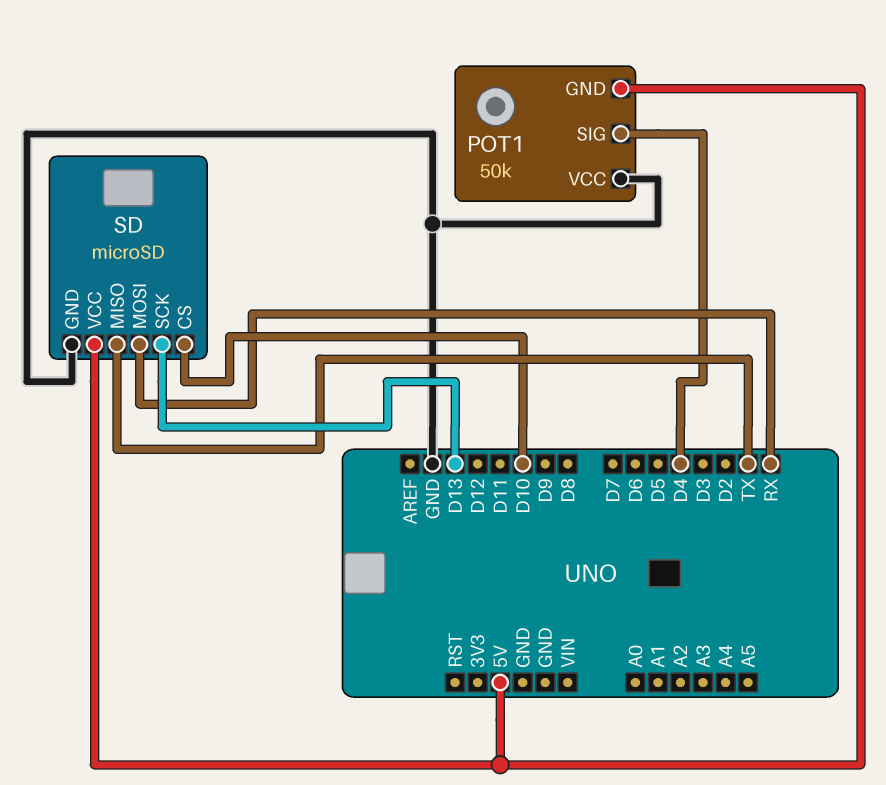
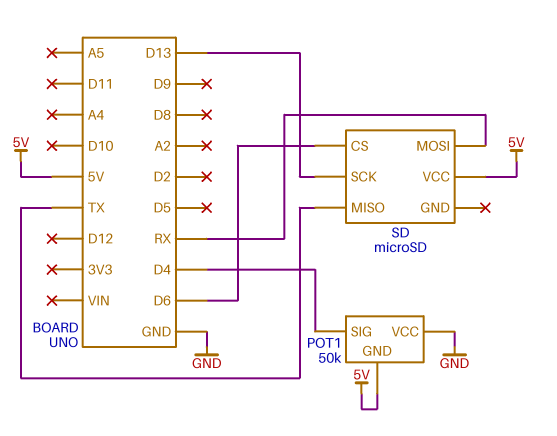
SD pin CS: D10 -> D6
SD pin GND: GND -> none

